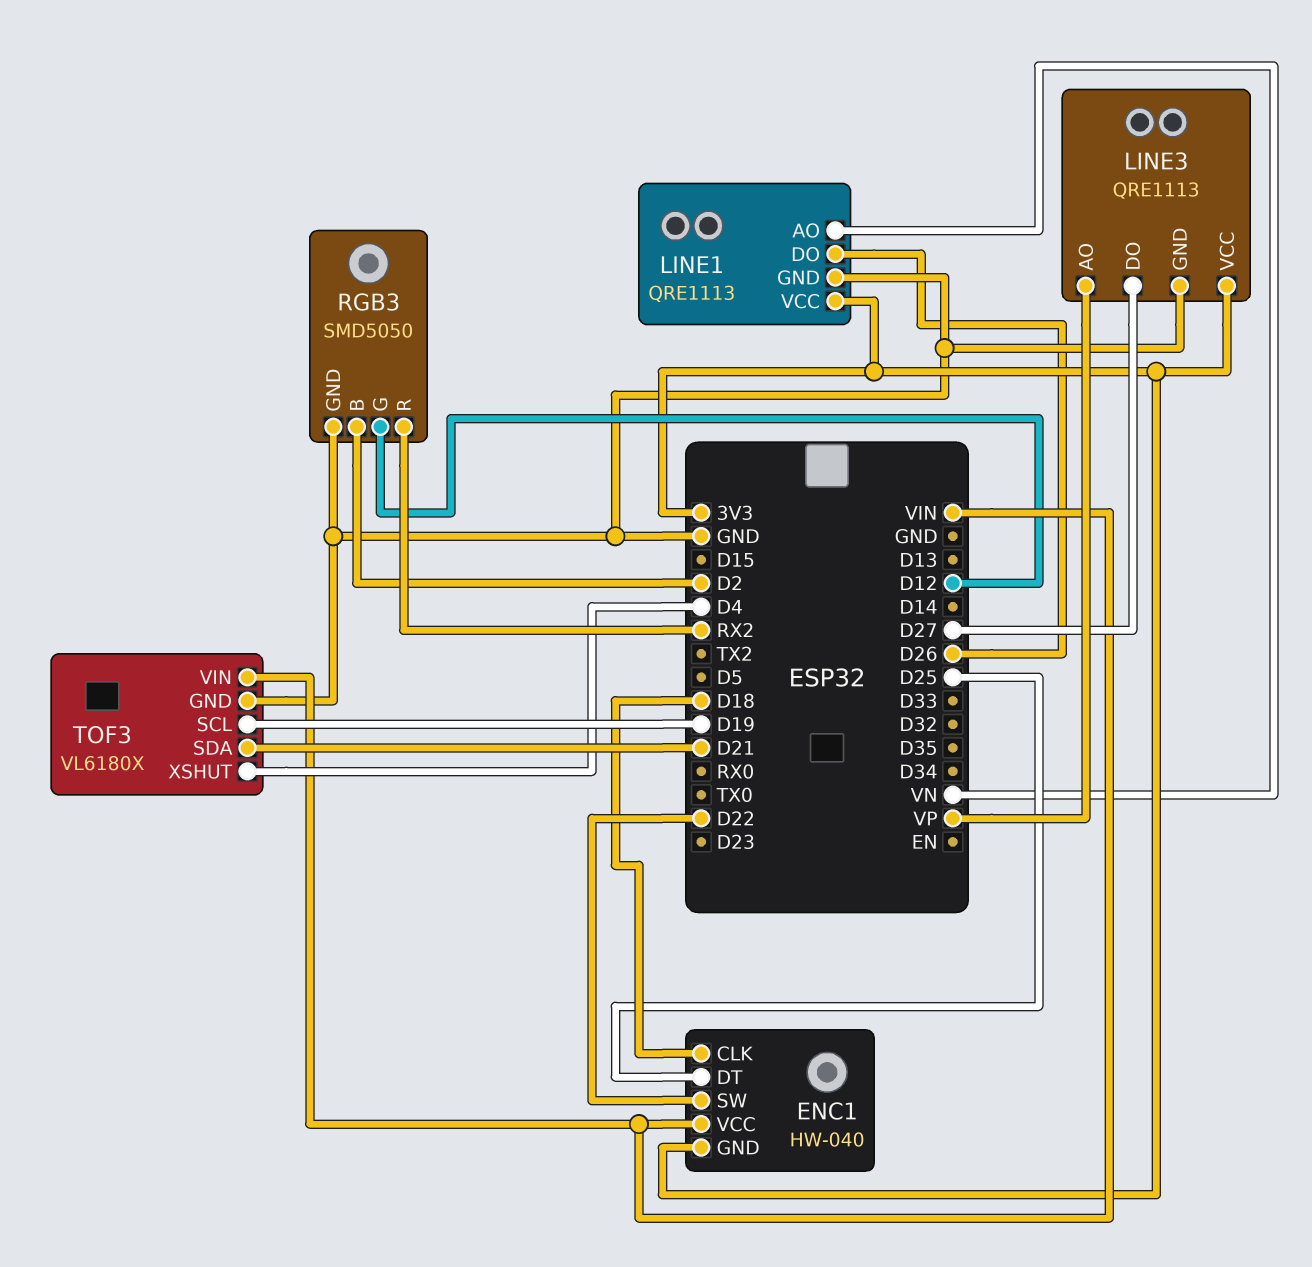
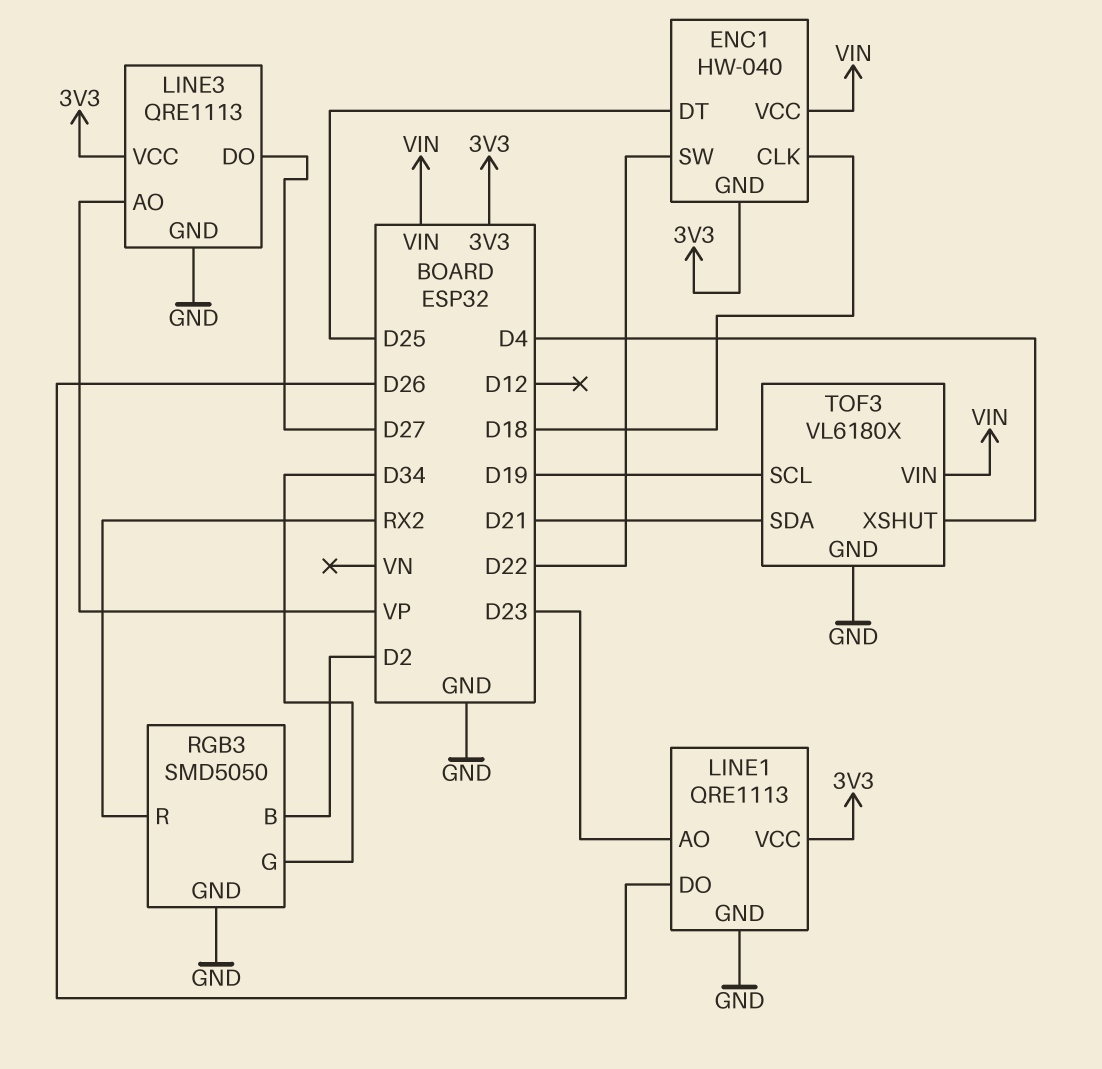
LINE1 pin AO: VN -> D23
RGB3 pin G: D12 -> D34

